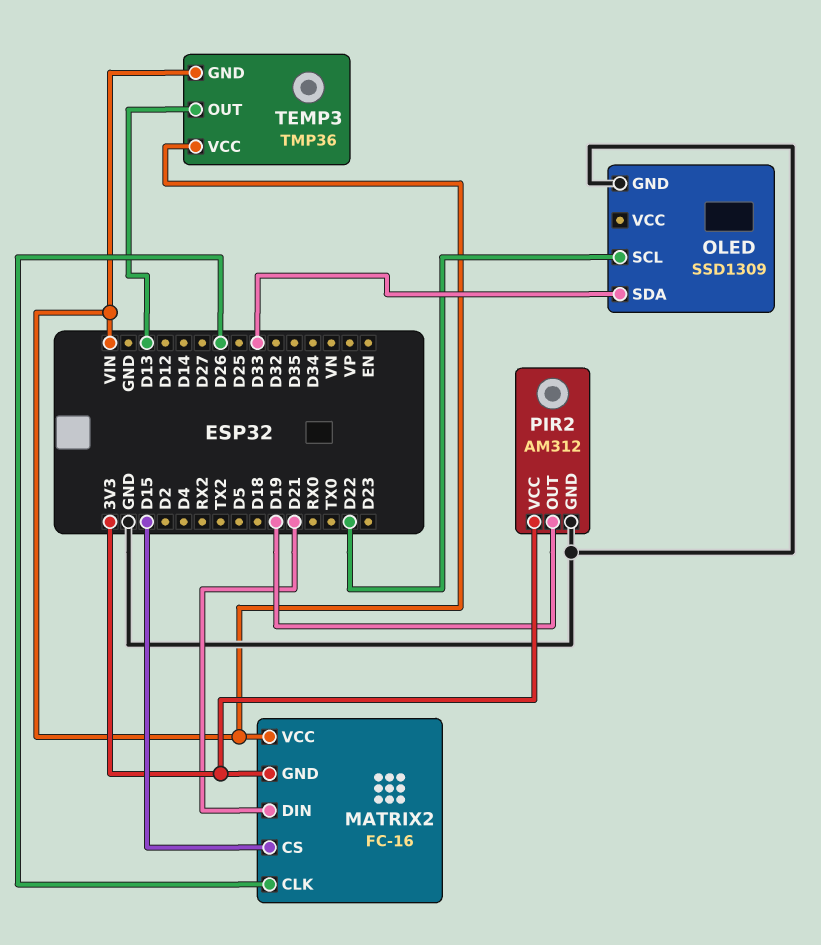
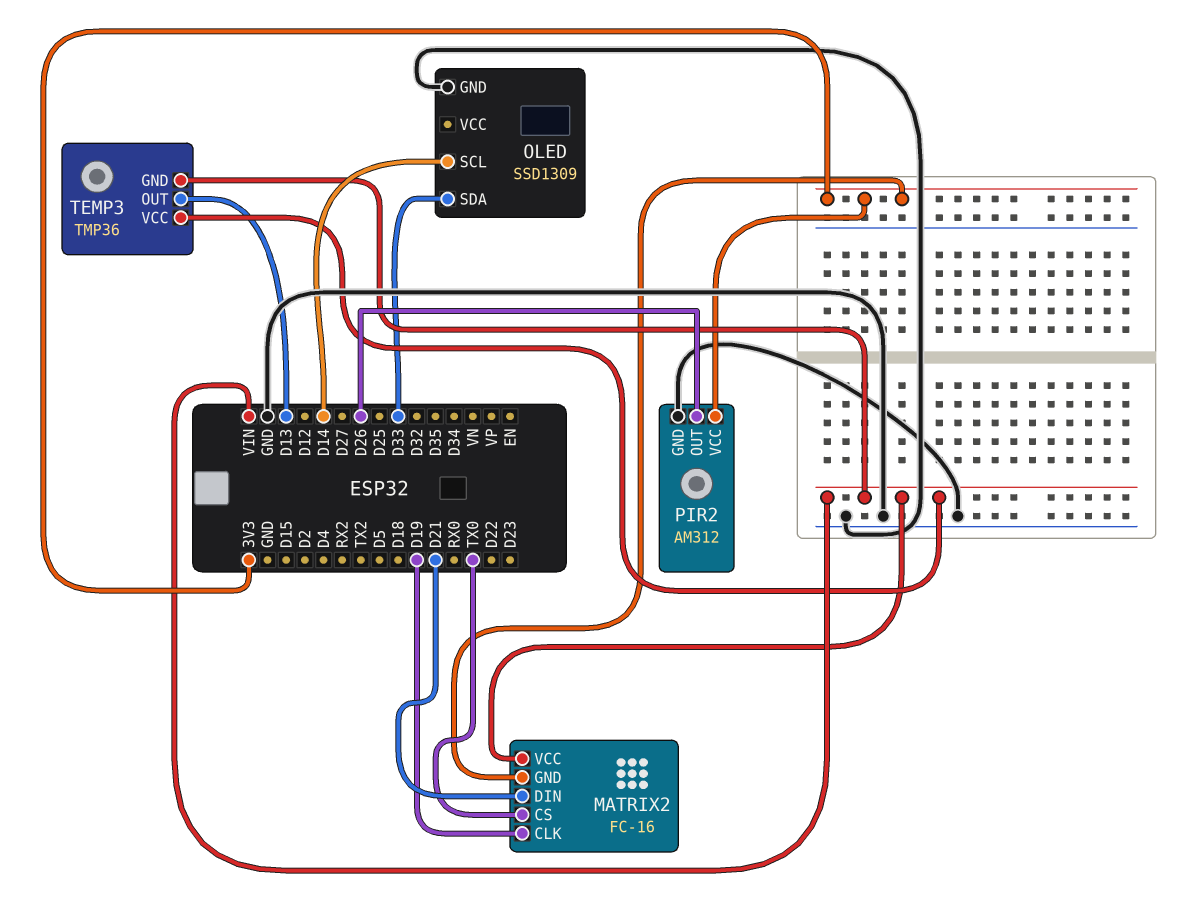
MATRIX2 pin CLK: D26 -> D19
MATRIX2 pin CS: D15 -> TX0
OLED pin SCL: D22 -> D14
PIR2 pin OUT: D19 -> D26

